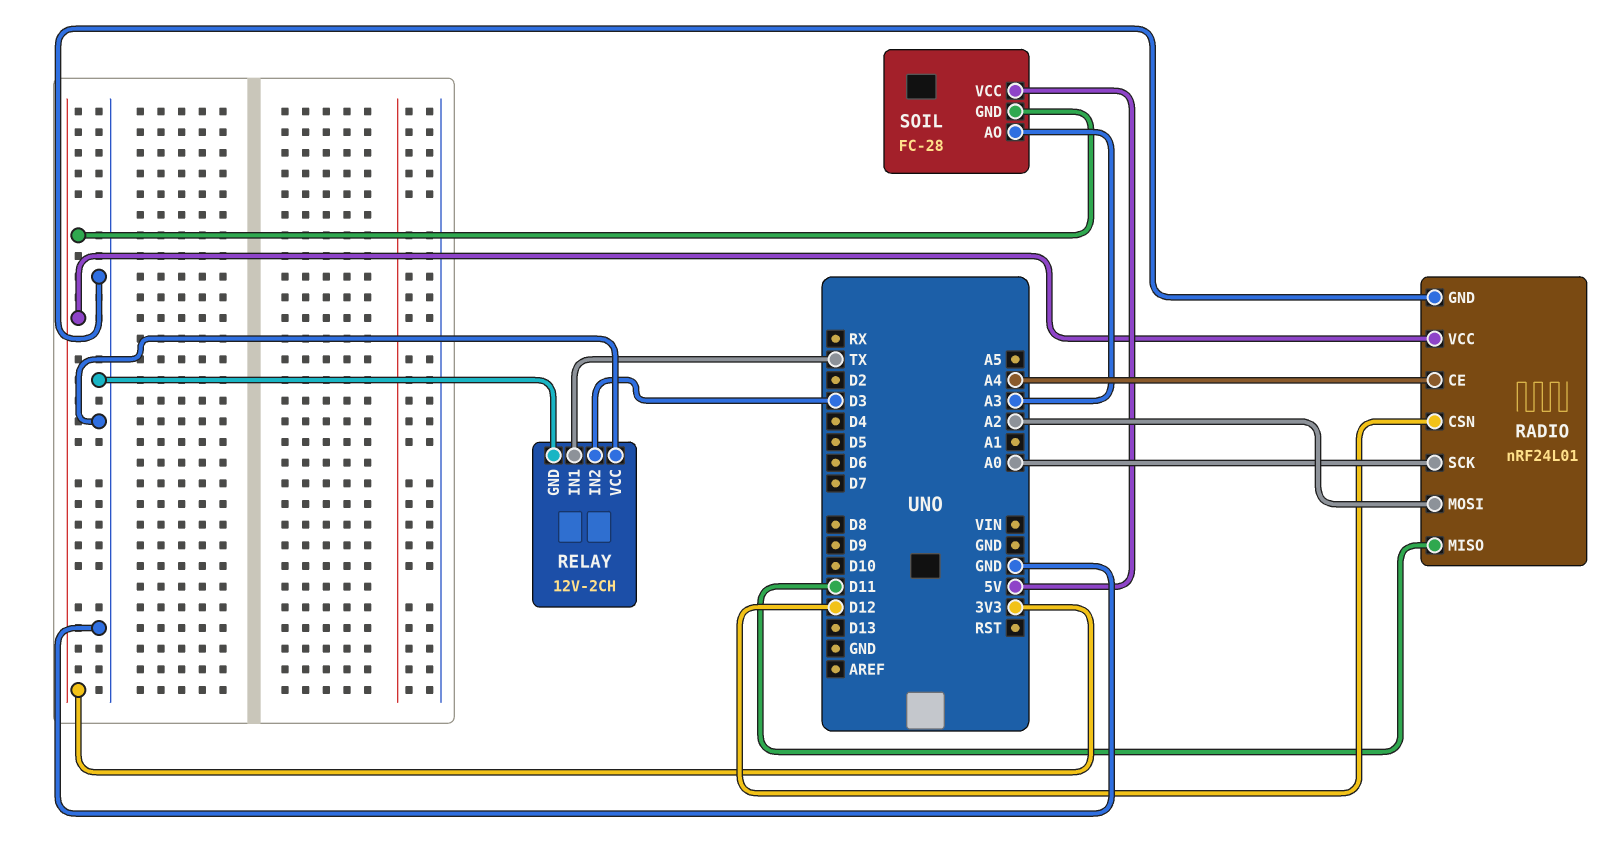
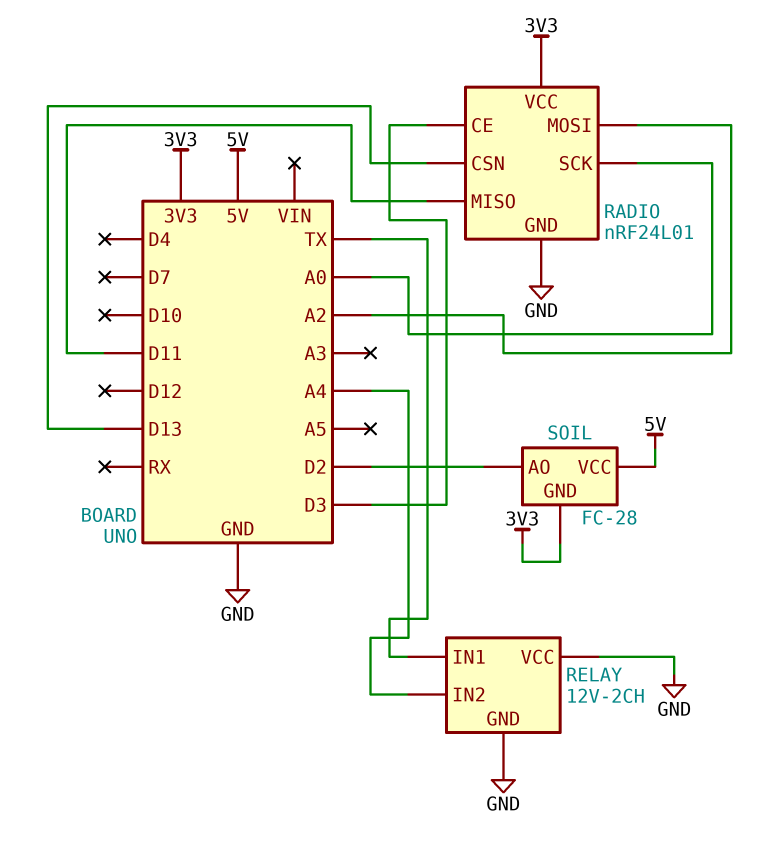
RADIO pin CE: A4 -> D3
RADIO pin CSN: D12 -> D13
RELAY pin IN2: D3 -> A4
SOIL pin AO: A3 -> D2

